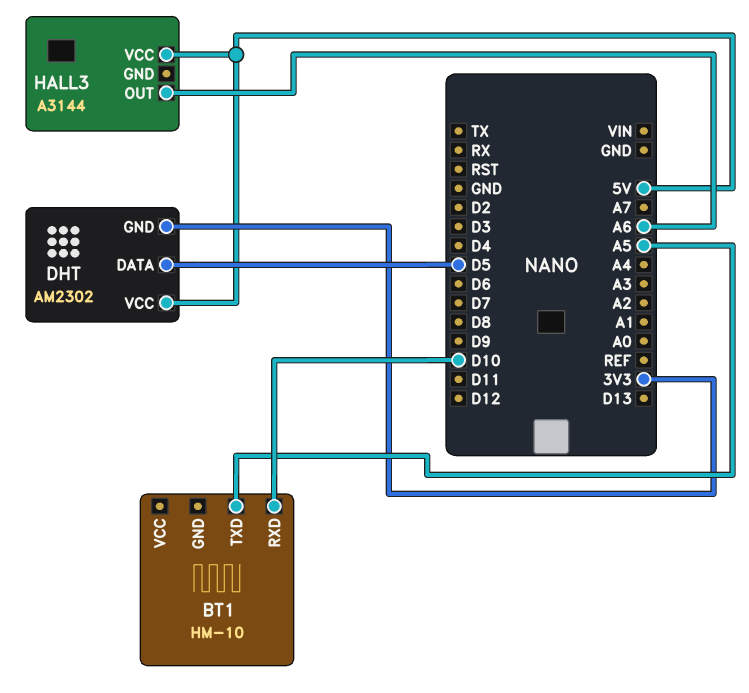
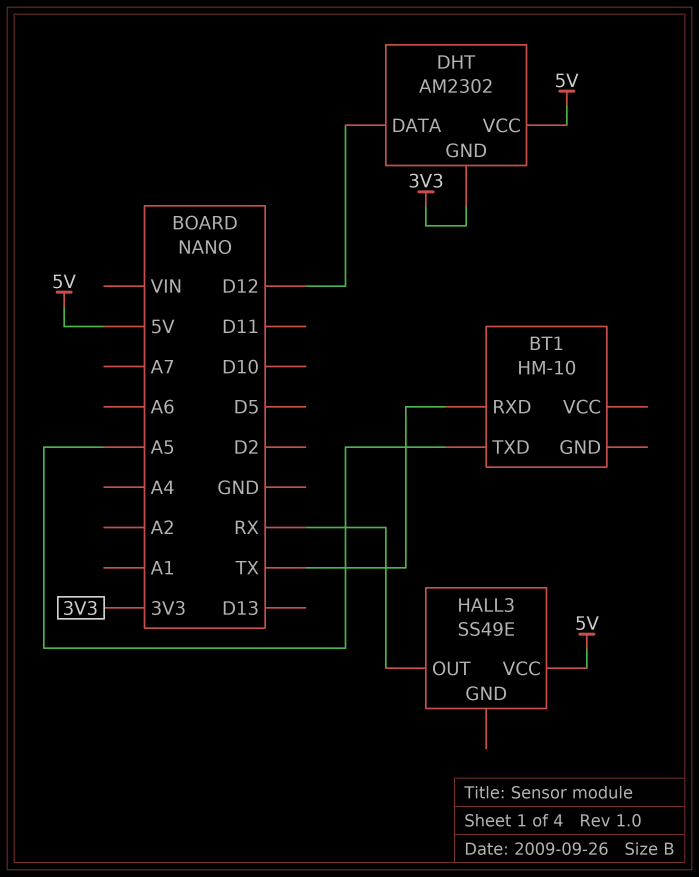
BT1 pin RXD: D10 -> TX
DHT pin DATA: D5 -> D12
HALL3: A3144 -> SS49E
HALL3 pin OUT: A6 -> RX

